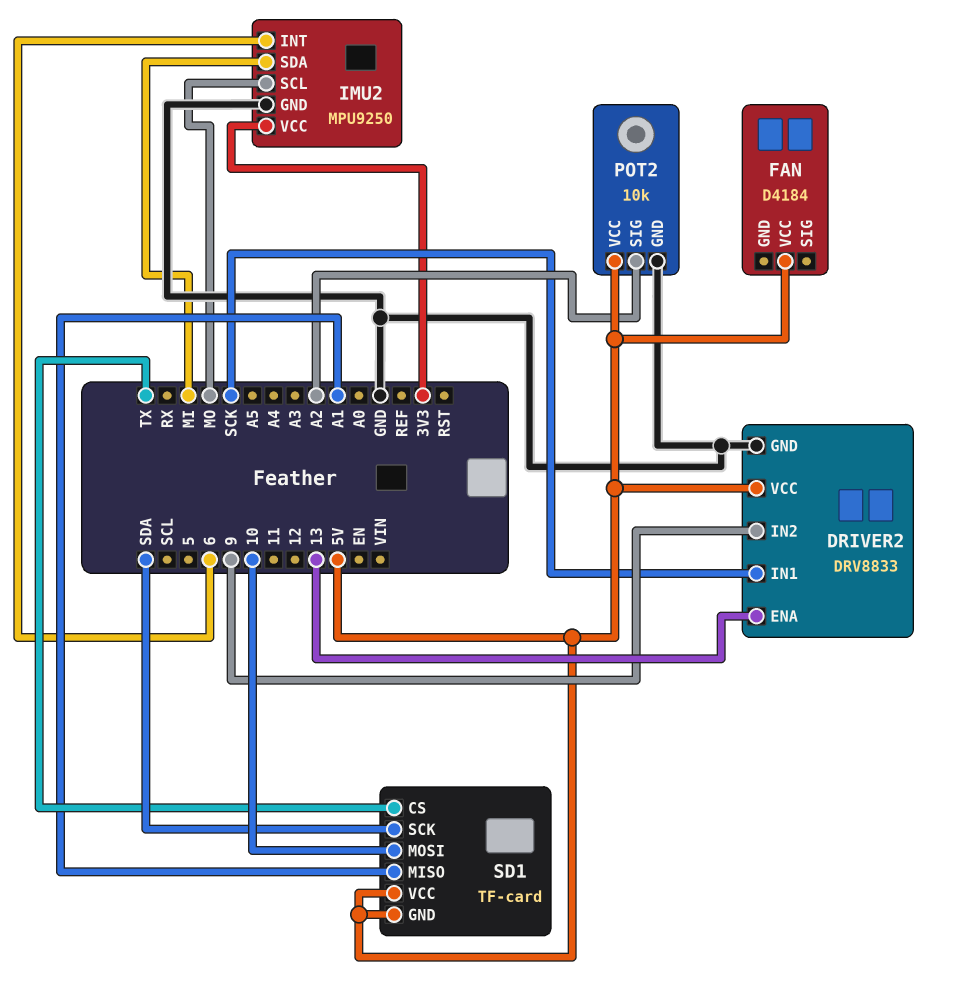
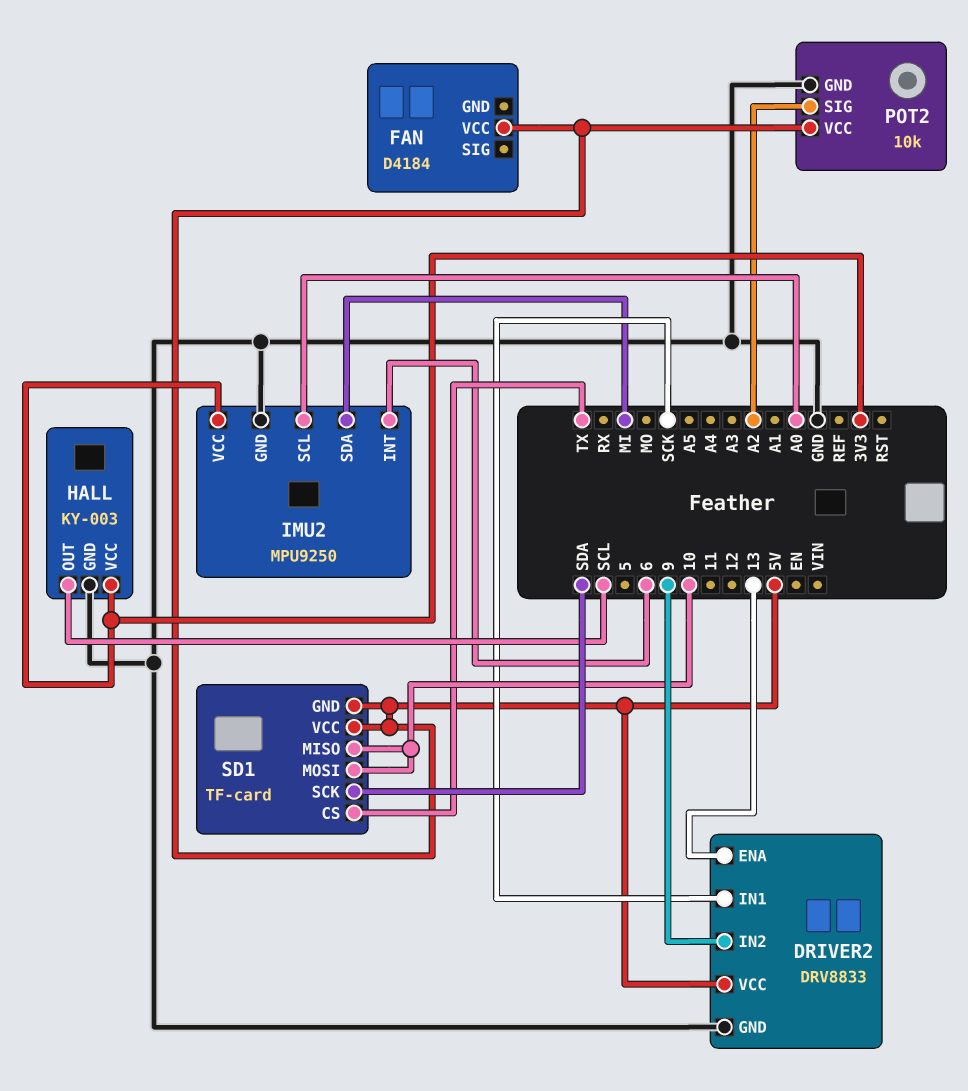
HALL: none -> KY-003
HALL pin GND: none -> GND
HALL pin OUT: none -> SCL
HALL pin VCC: none -> 3V3
IMU2 pin SCL: MO -> A0
SD1 pin MISO: A1 -> 10

